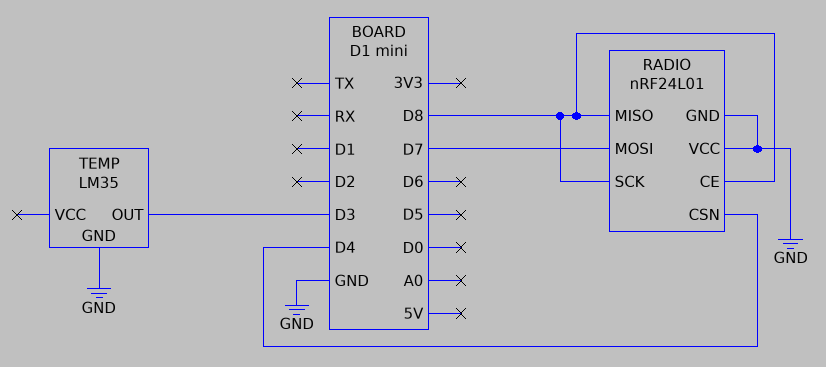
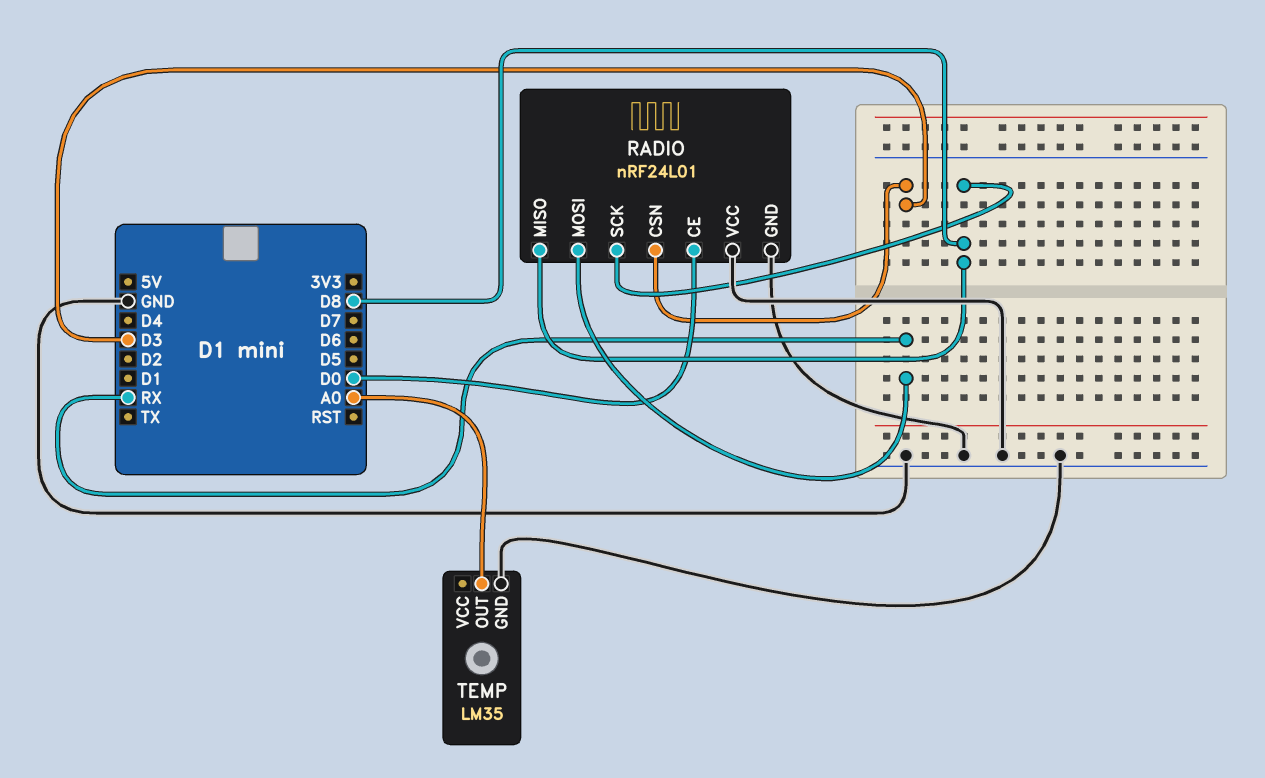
RADIO pin CE: D8 -> D0
RADIO pin CSN: D4 -> D3
RADIO pin MOSI: D7 -> RX
TEMP pin OUT: D3 -> A0

